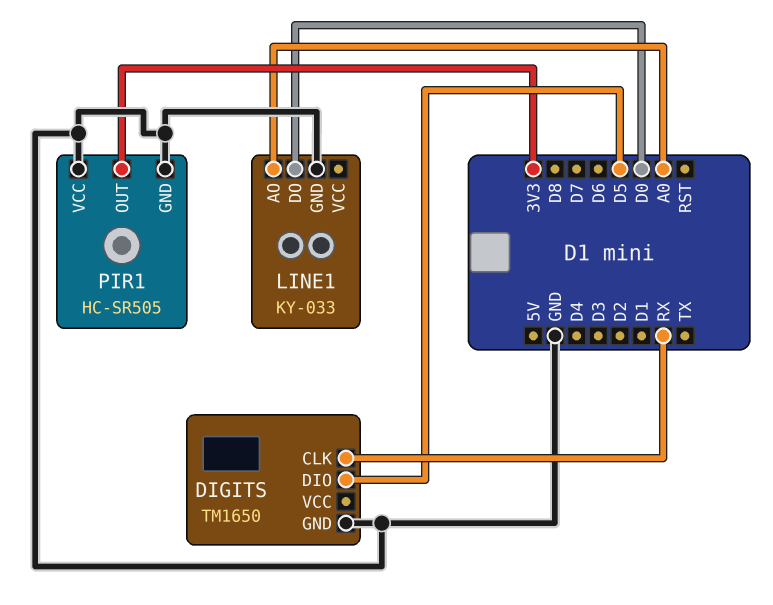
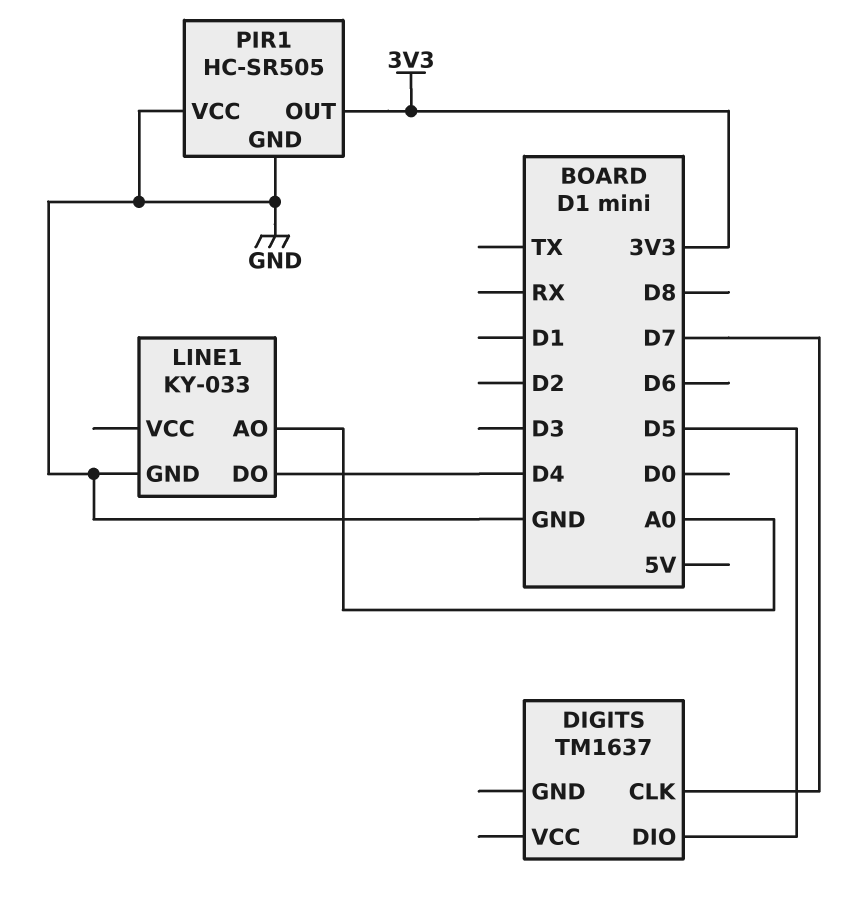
DIGITS: TM1650 -> TM1637
DIGITS pin CLK: RX -> D7
DIGITS pin GND: GND -> none
LINE1 pin DO: D0 -> D4

